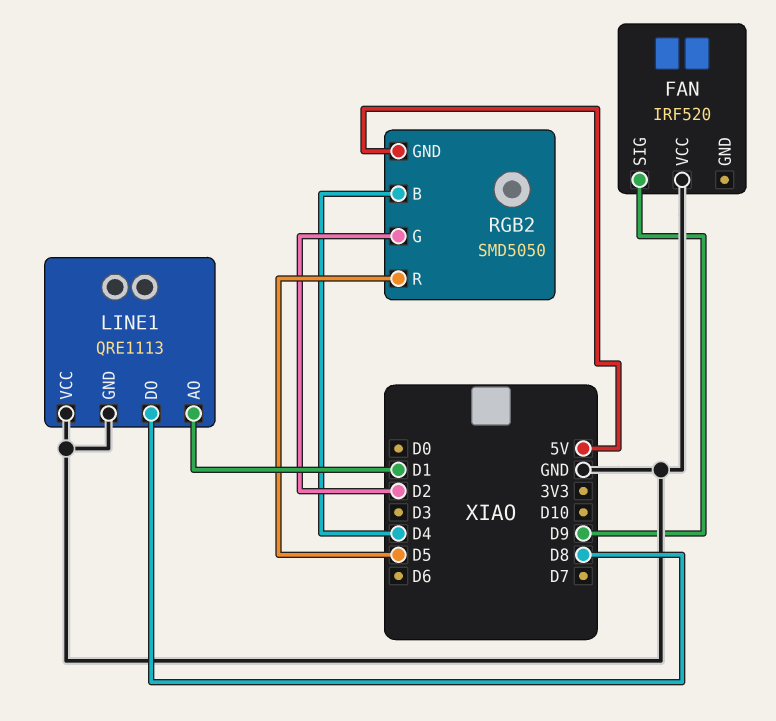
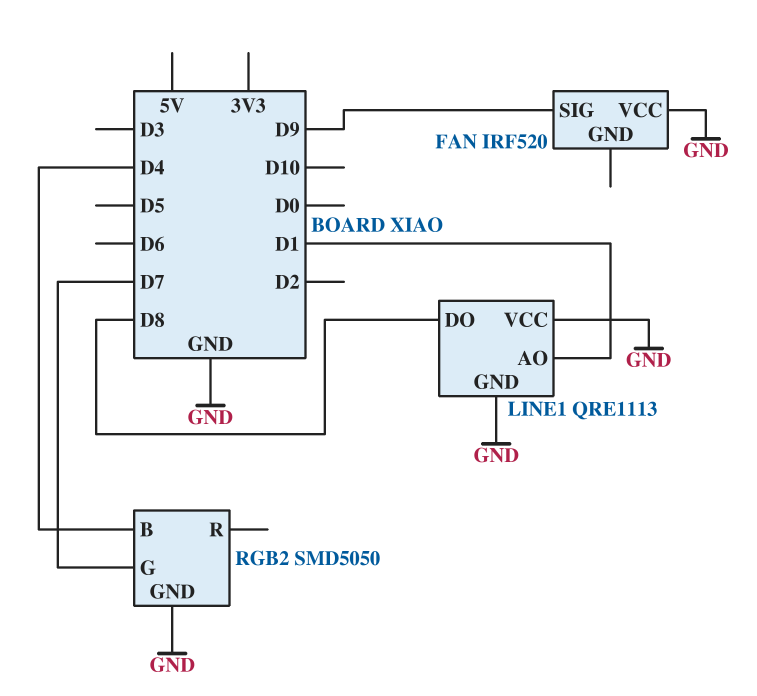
RGB2 pin G: D2 -> D7
RGB2 pin GND: 5V -> GND
RGB2 pin R: D5 -> none

